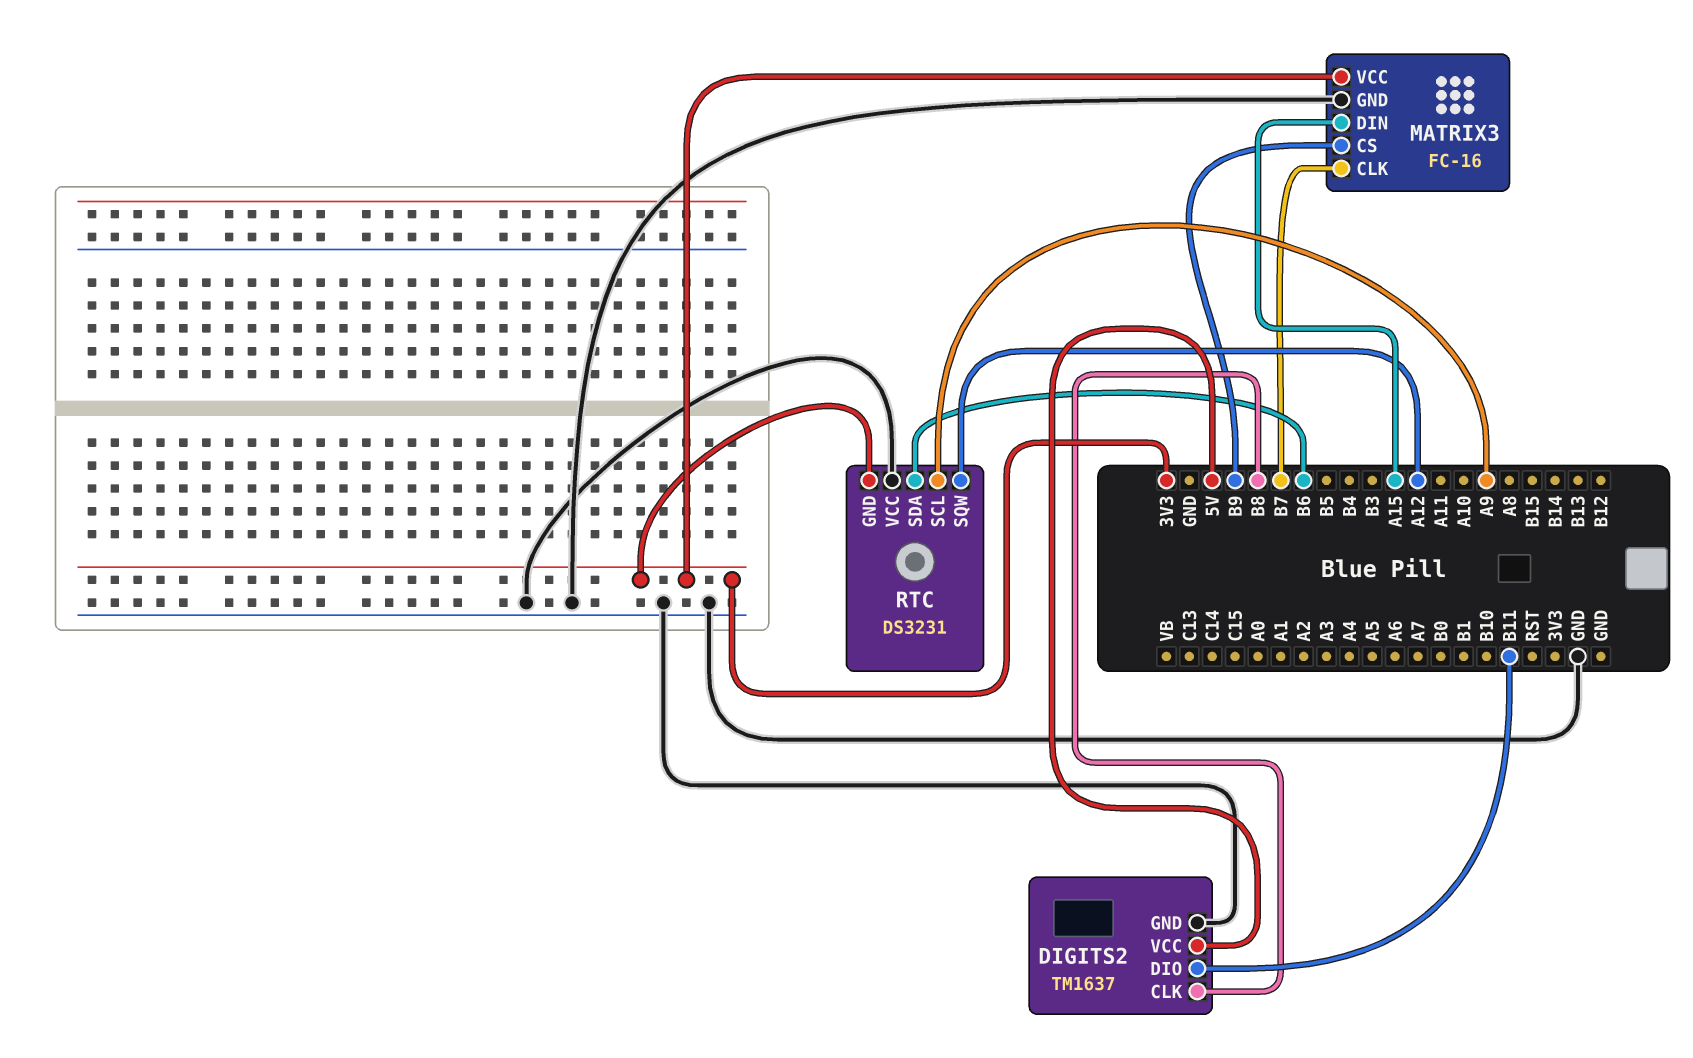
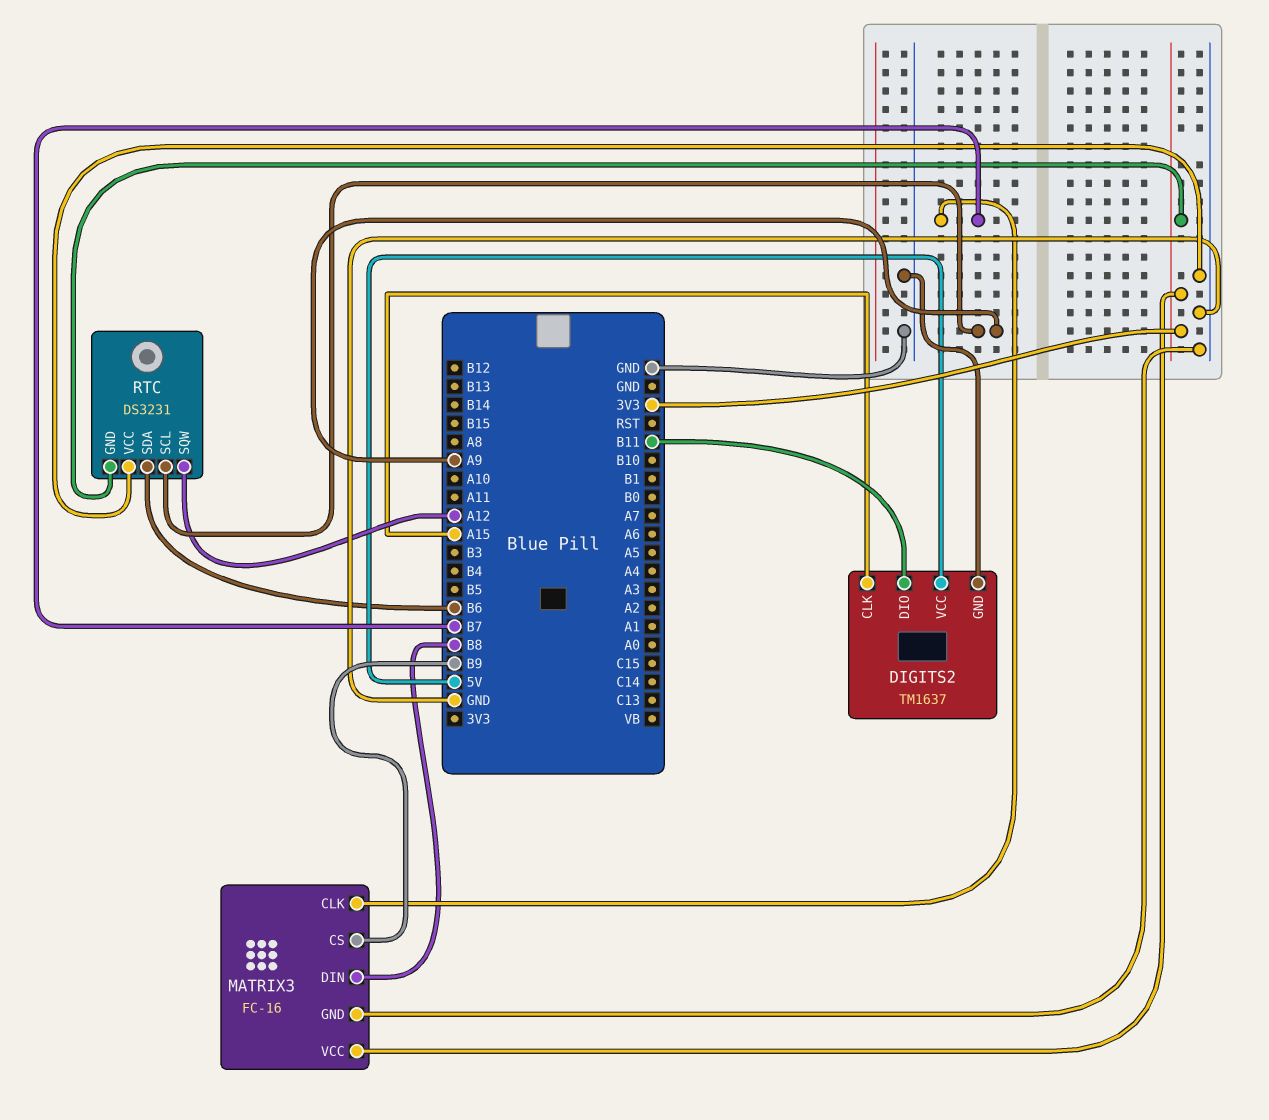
DIGITS2 pin CLK: B8 -> A15
MATRIX3 pin DIN: A15 -> B8

